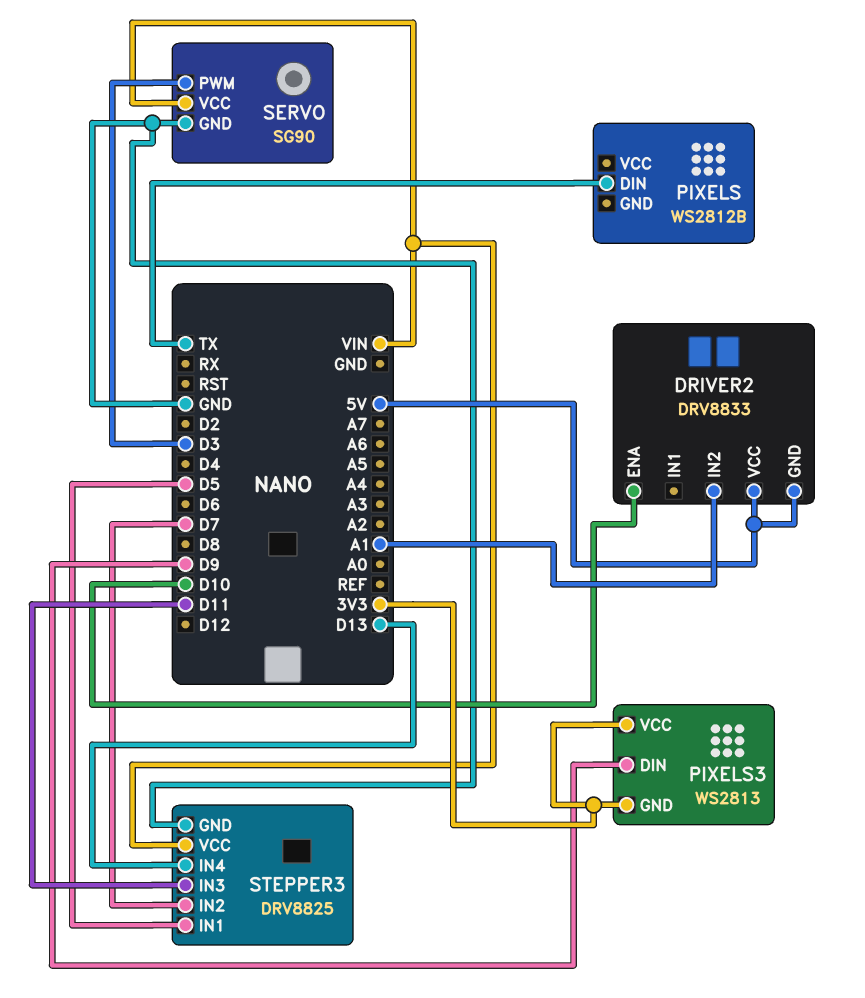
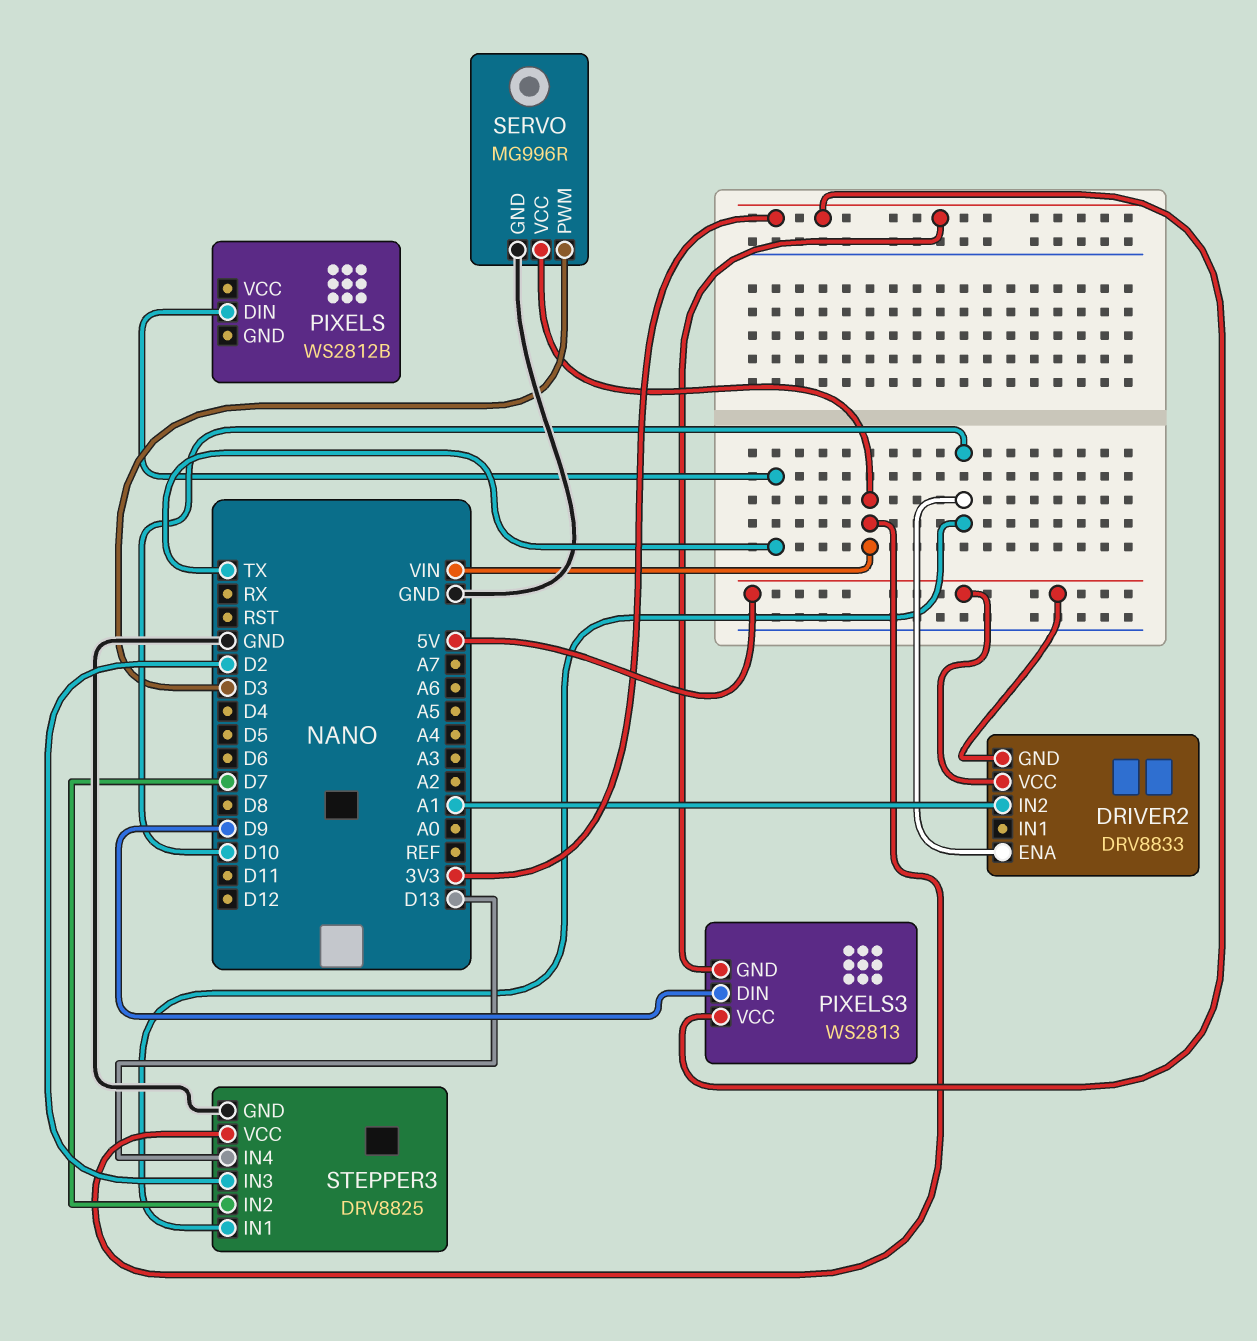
SERVO: SG90 -> MG996R
STEPPER3 pin IN1: D5 -> D10
STEPPER3 pin IN3: D11 -> D2

